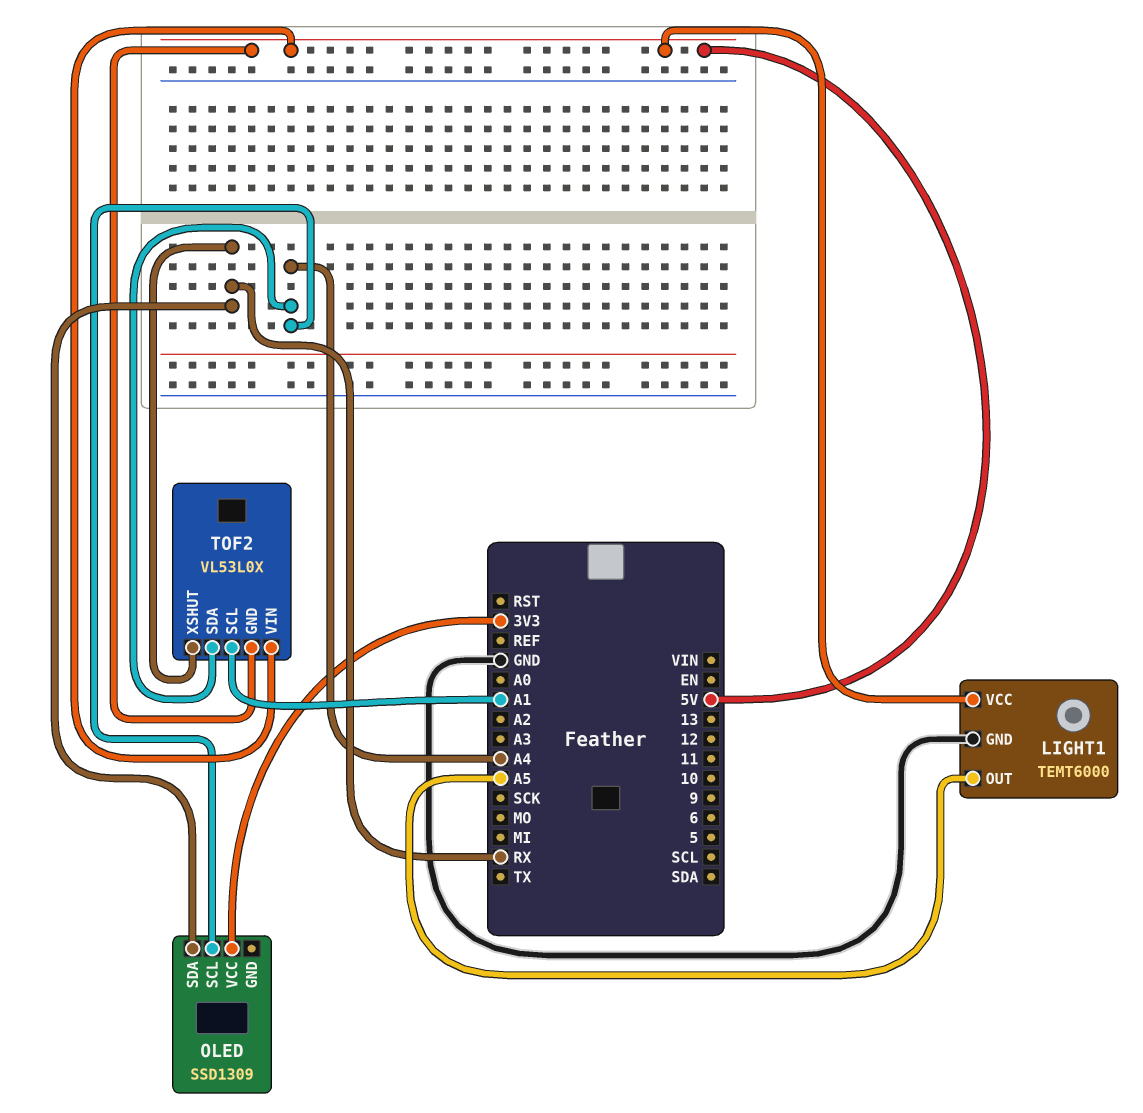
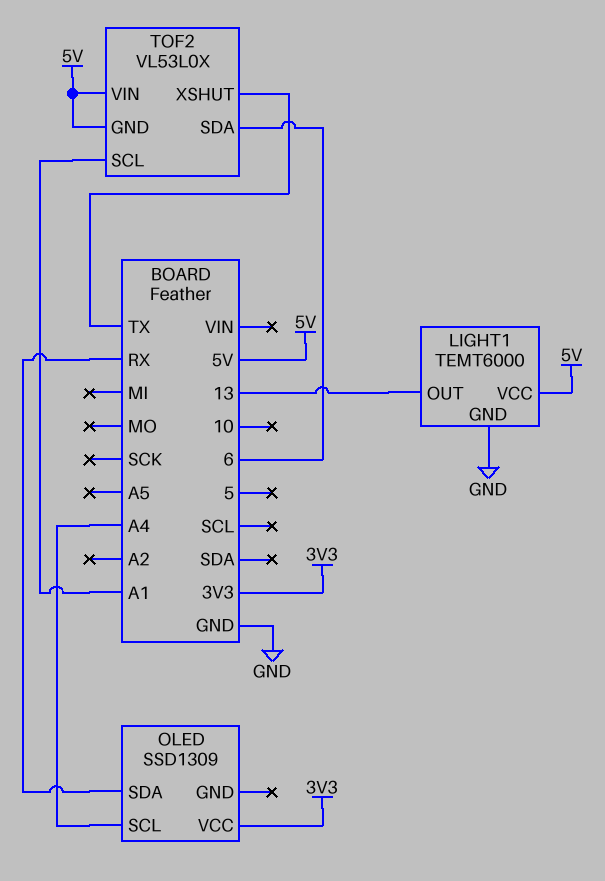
LIGHT1 pin OUT: A5 -> 13
TOF2 pin SDA: A4 -> 6
TOF2 pin XSHUT: RX -> TX

